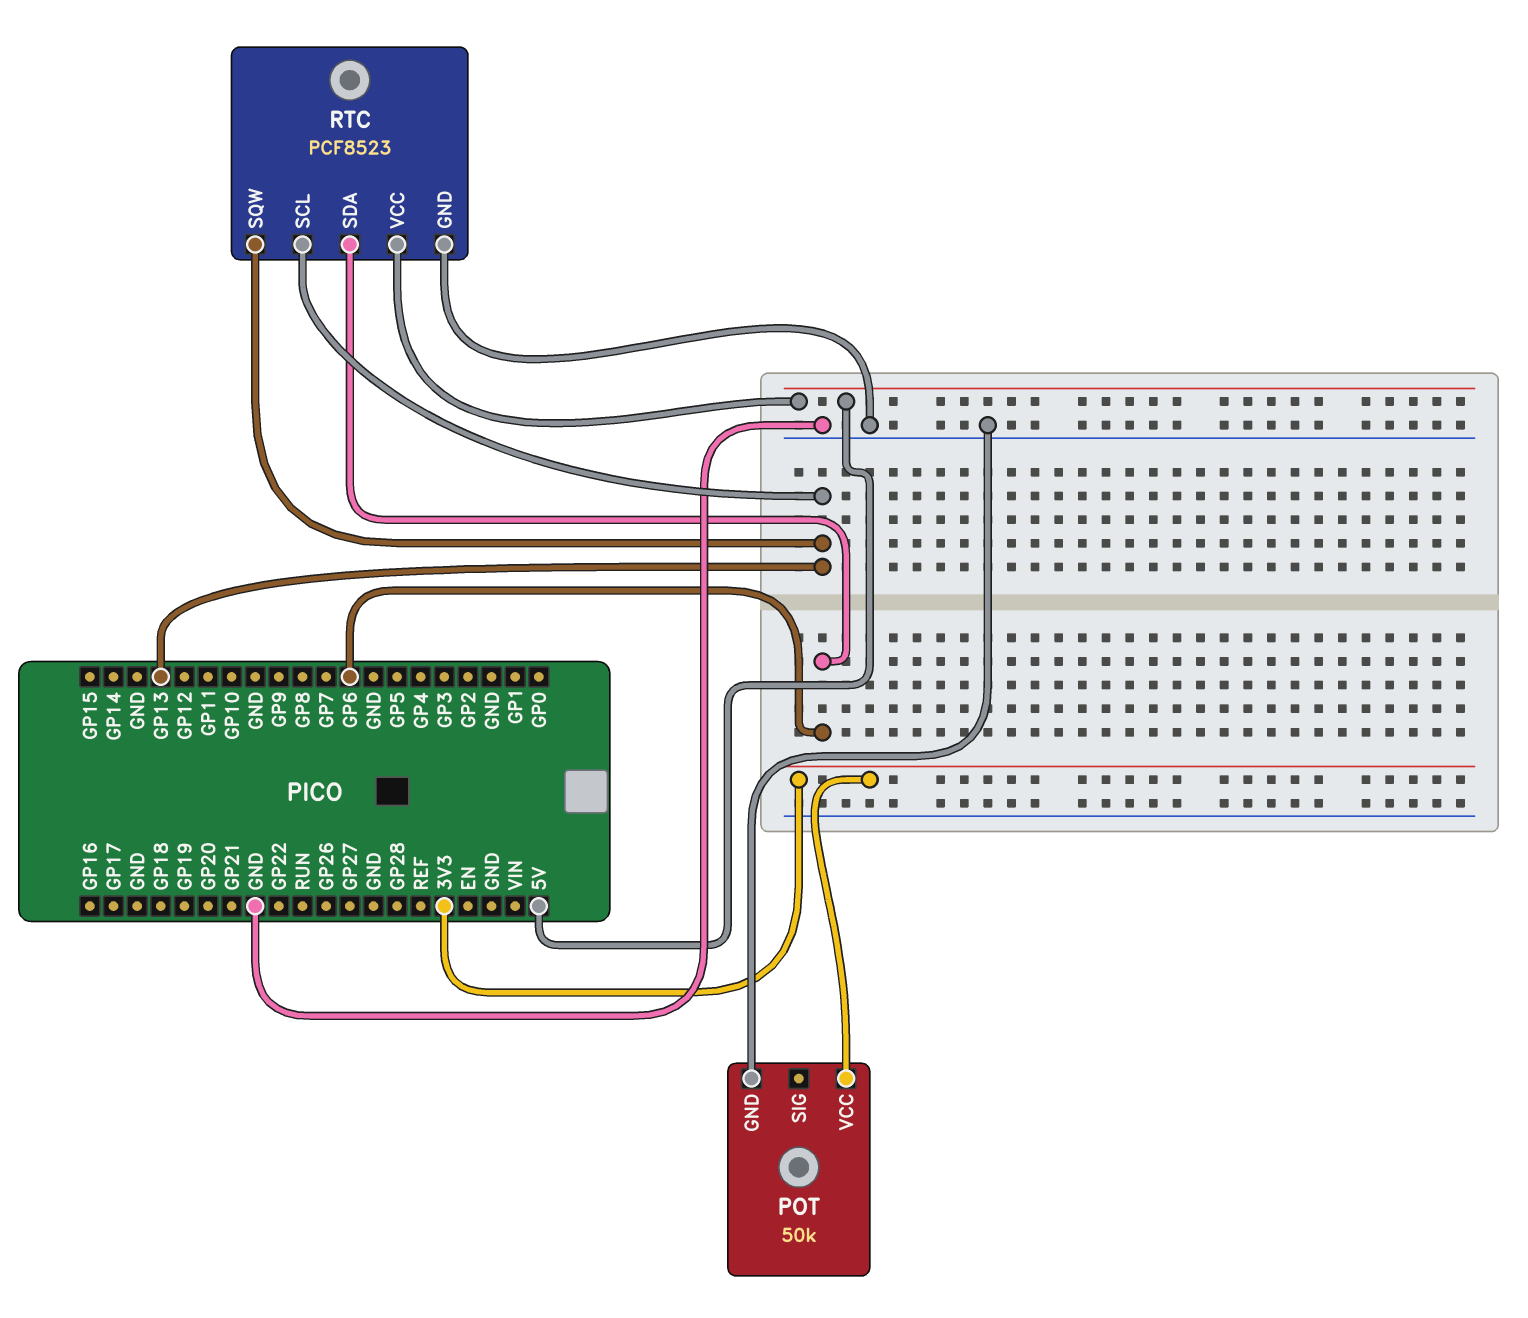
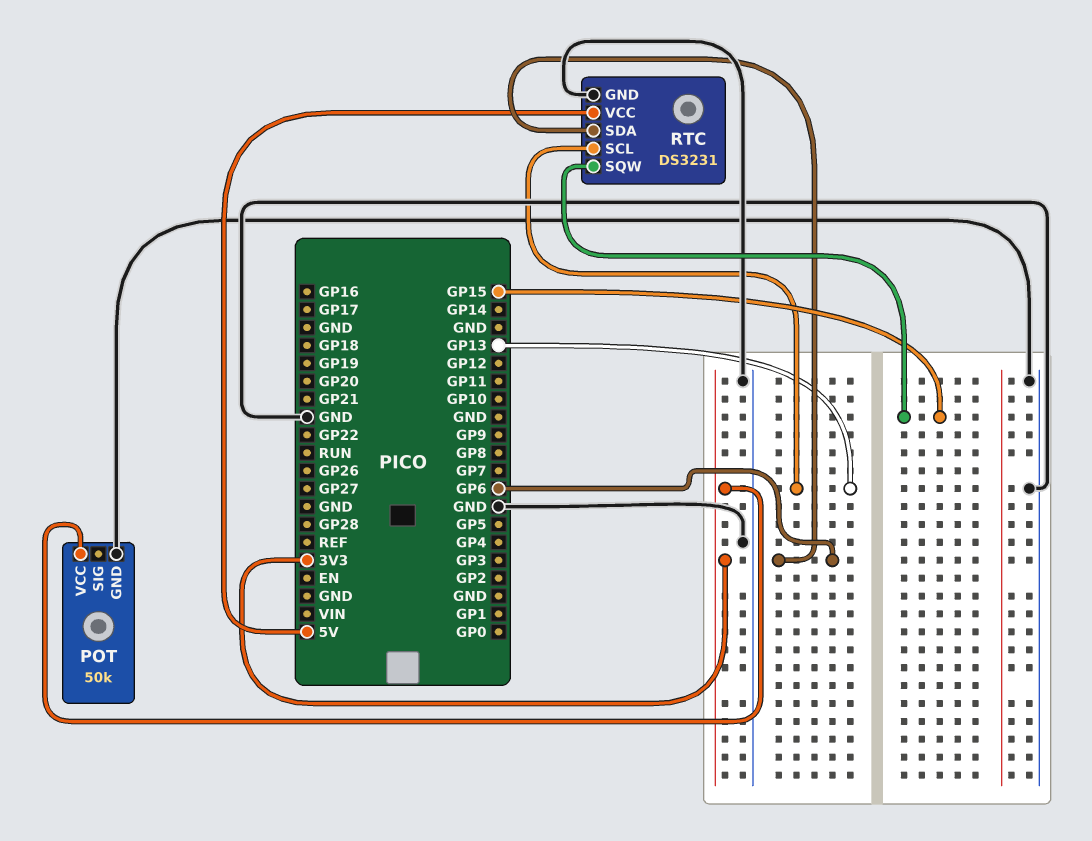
RTC: PCF8523 -> DS3231
RTC pin SQW: GP13 -> GP15

